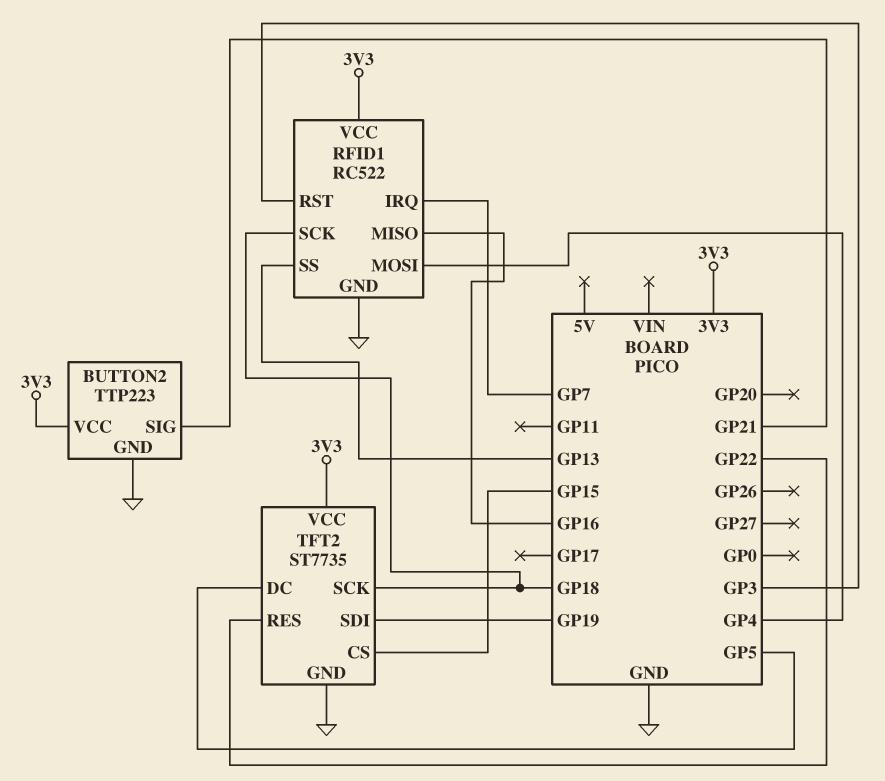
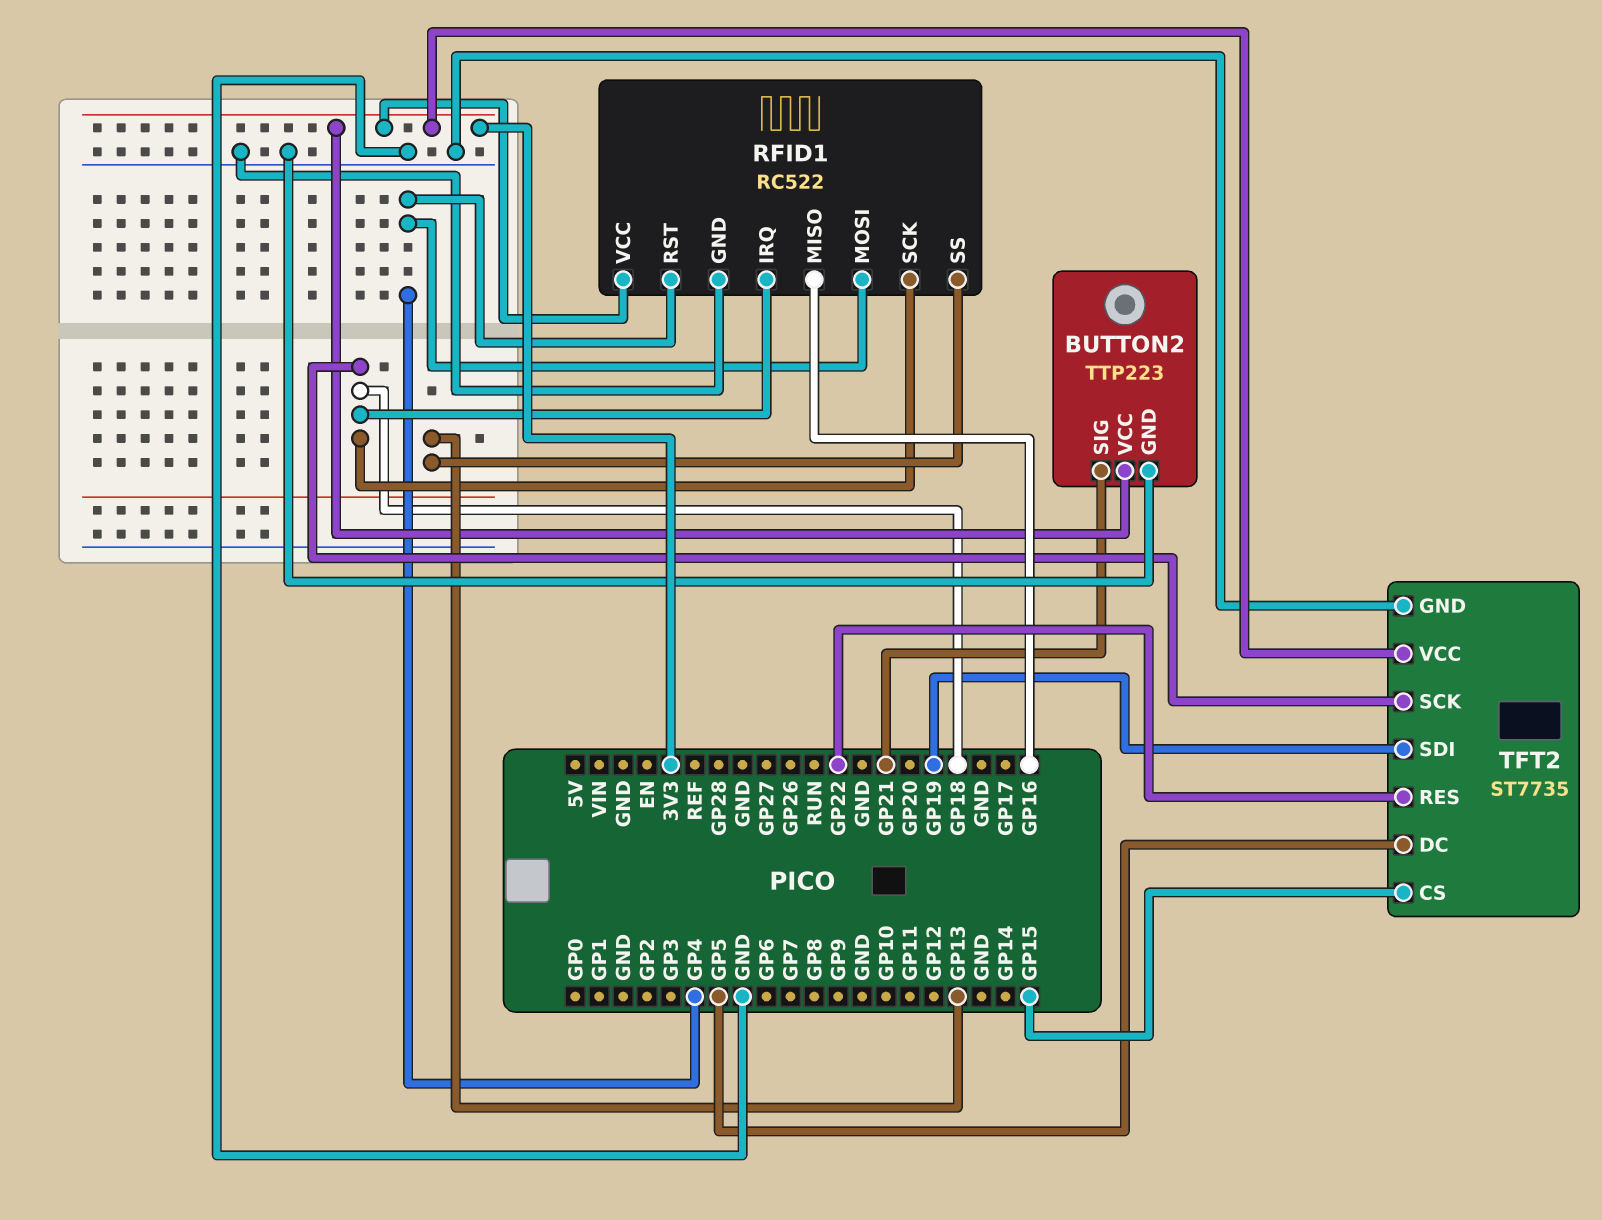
RFID1 pin IRQ: GP7 -> GP18
RFID1 pin RST: GP3 -> GP4

